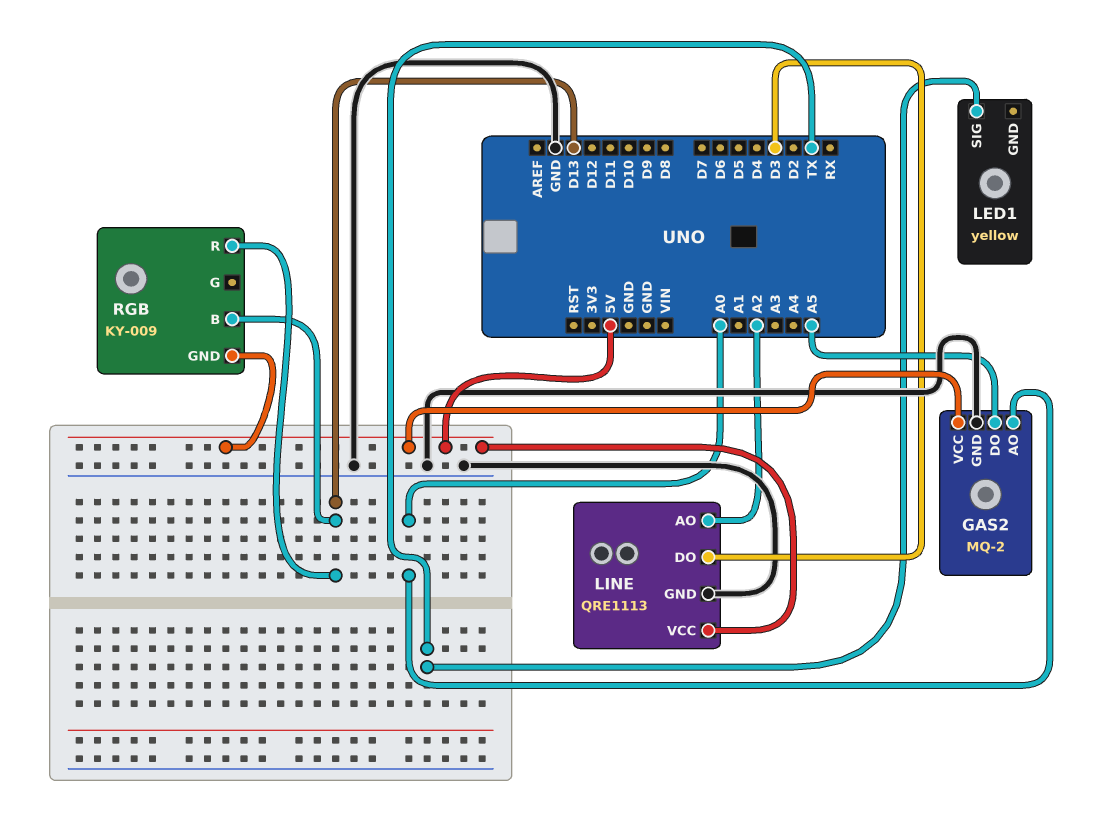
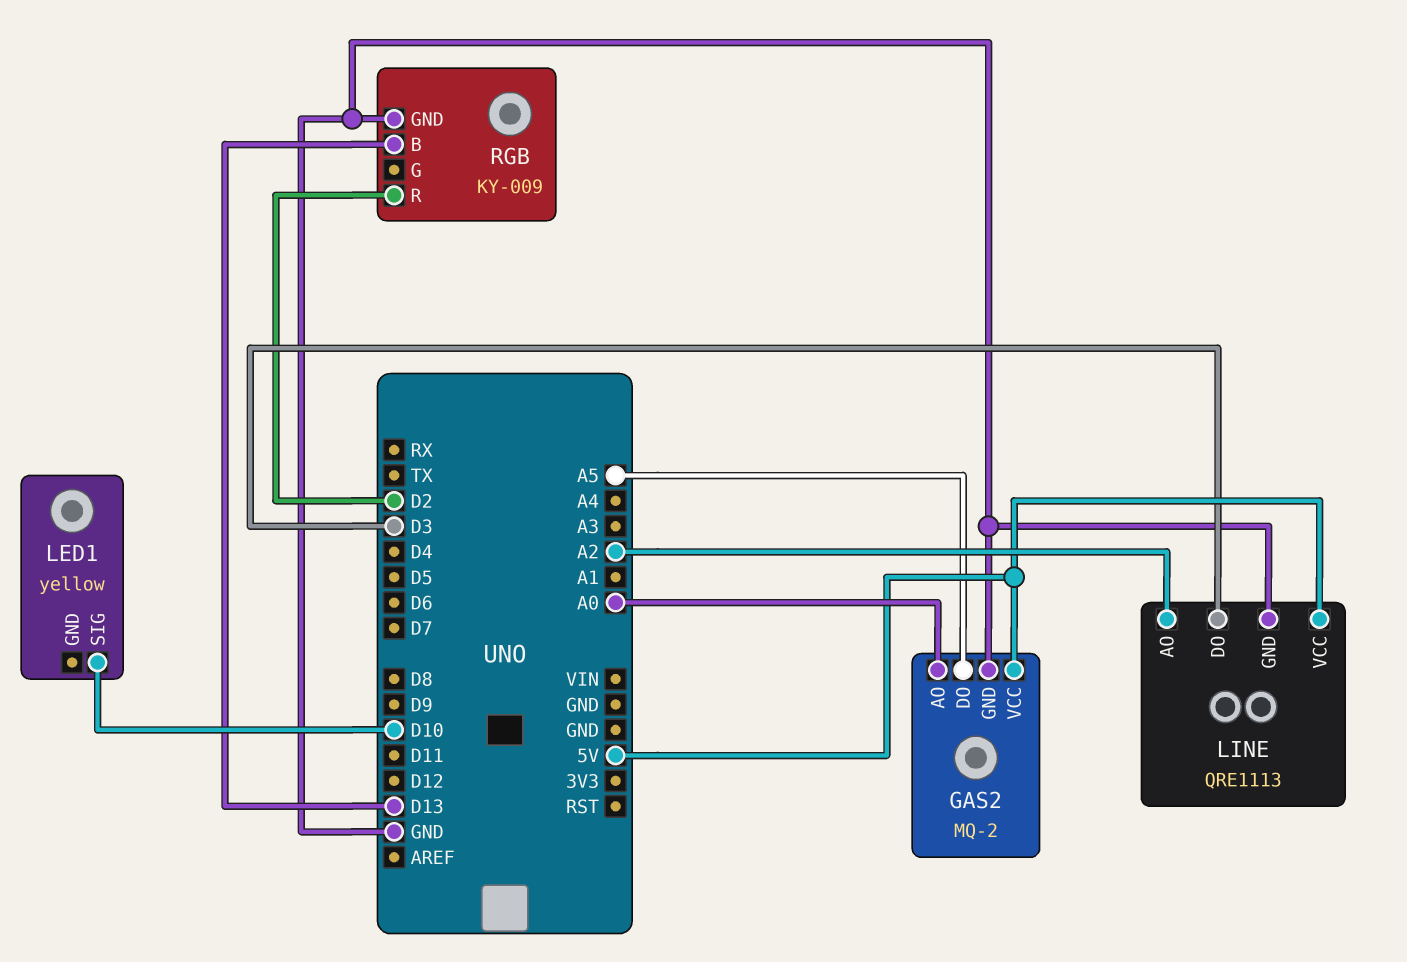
LED1 pin SIG: TX -> D10
RGB pin GND: 5V -> GND
RGB pin R: D13 -> D2

